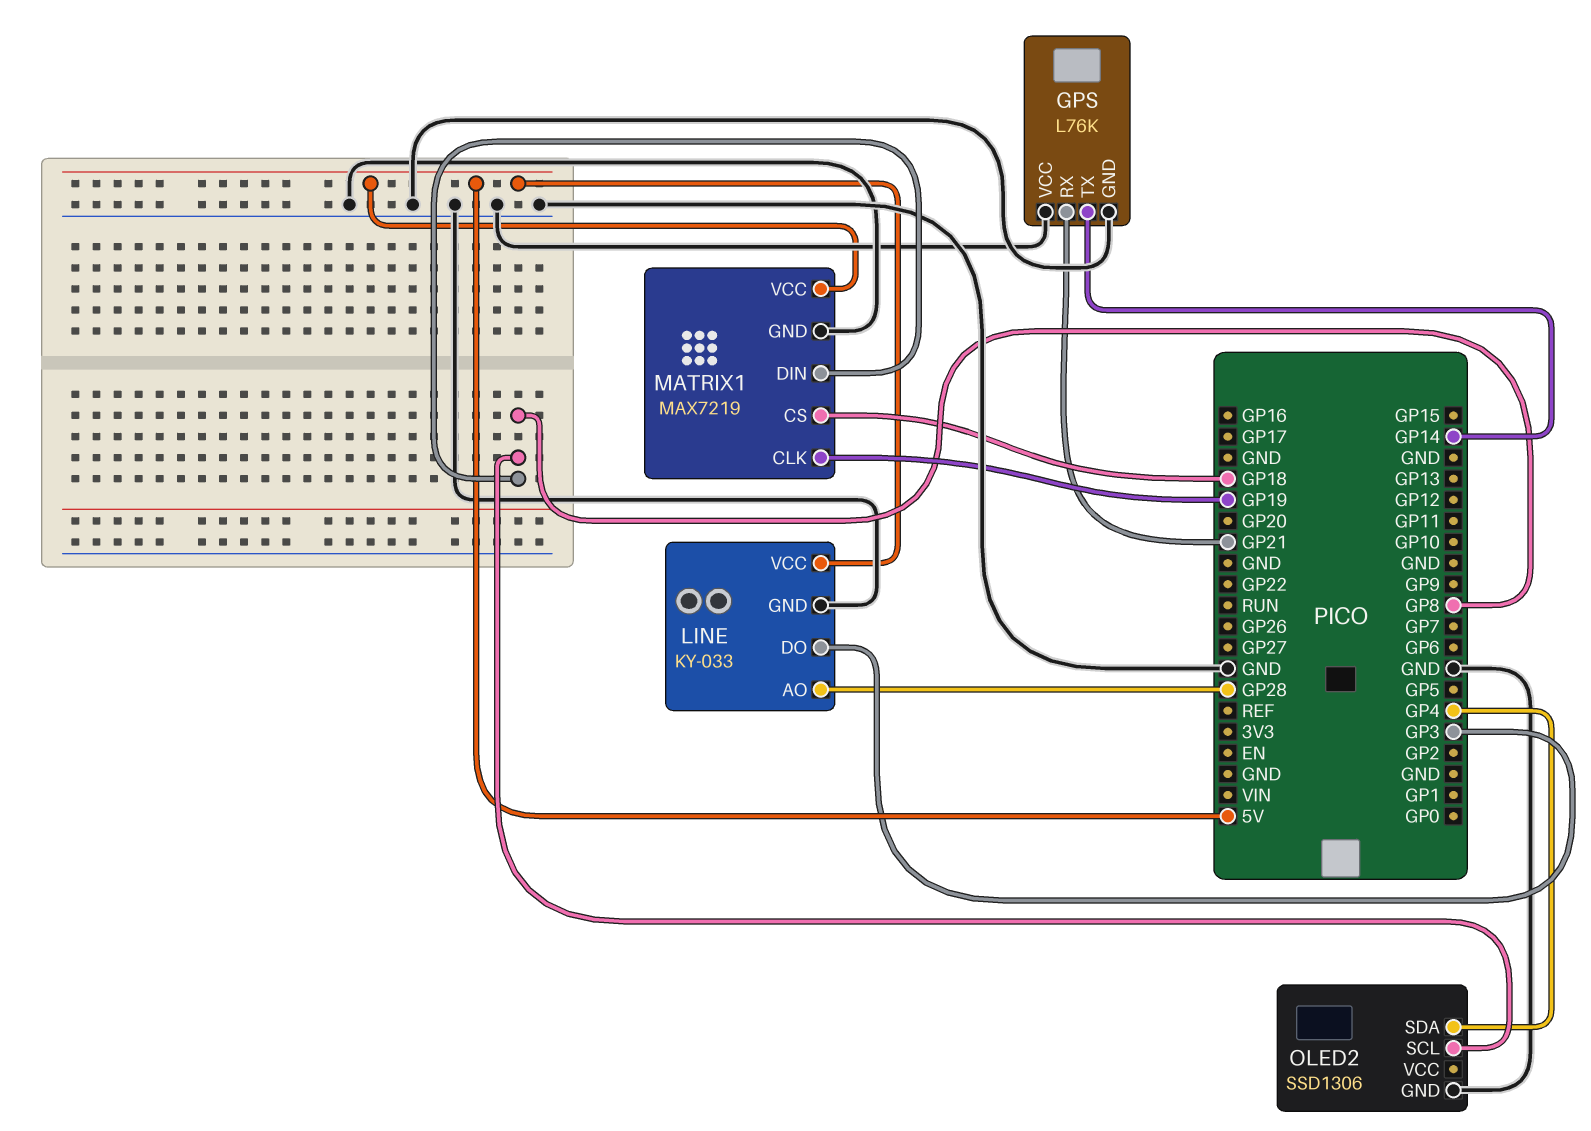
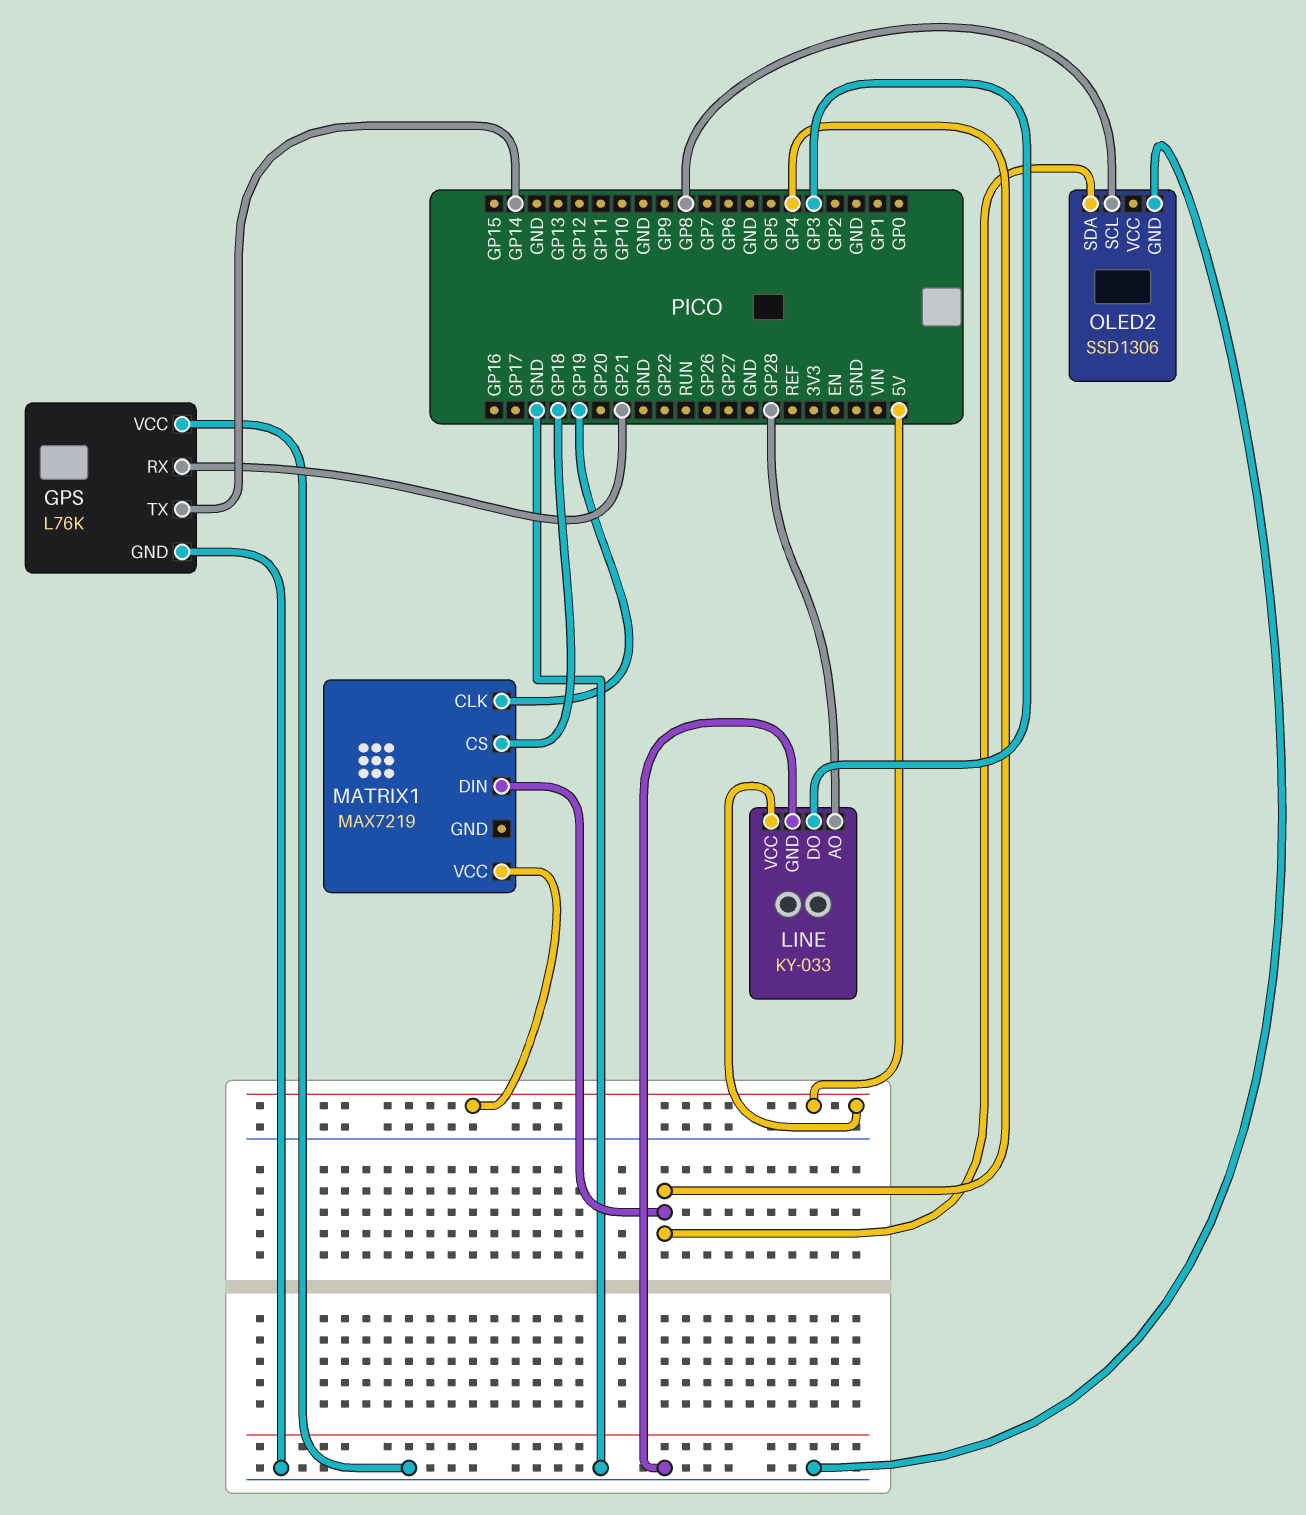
MATRIX1 pin DIN: GP8 -> GP4
MATRIX1 pin GND: GND -> none

